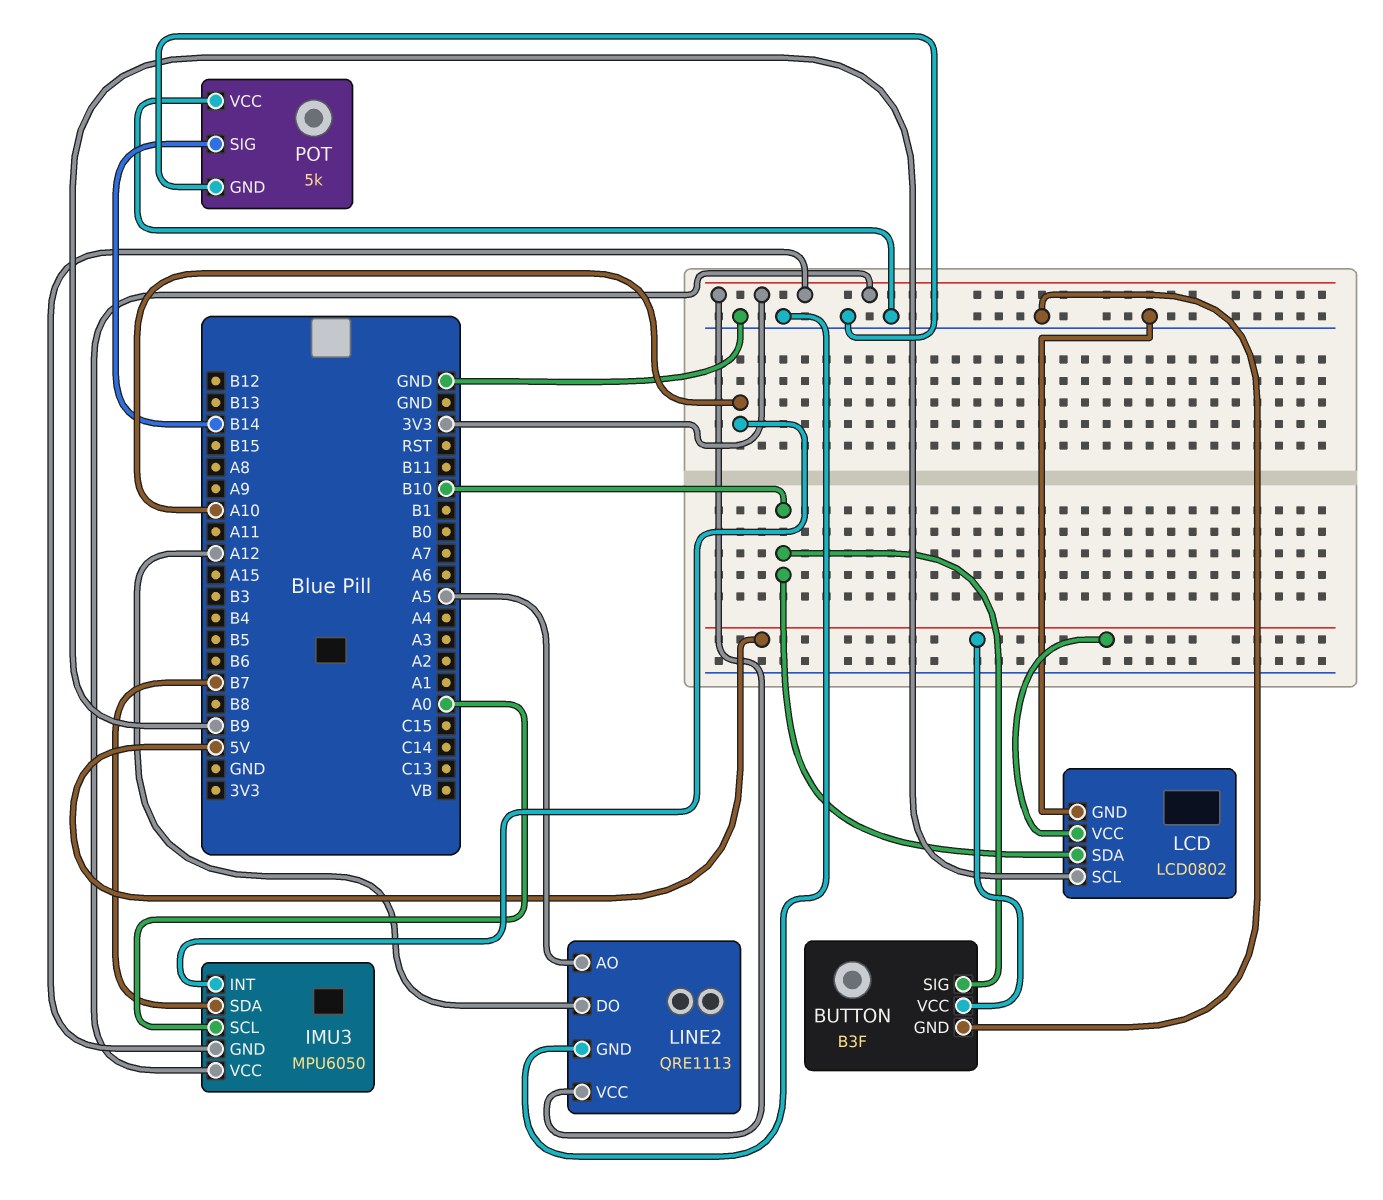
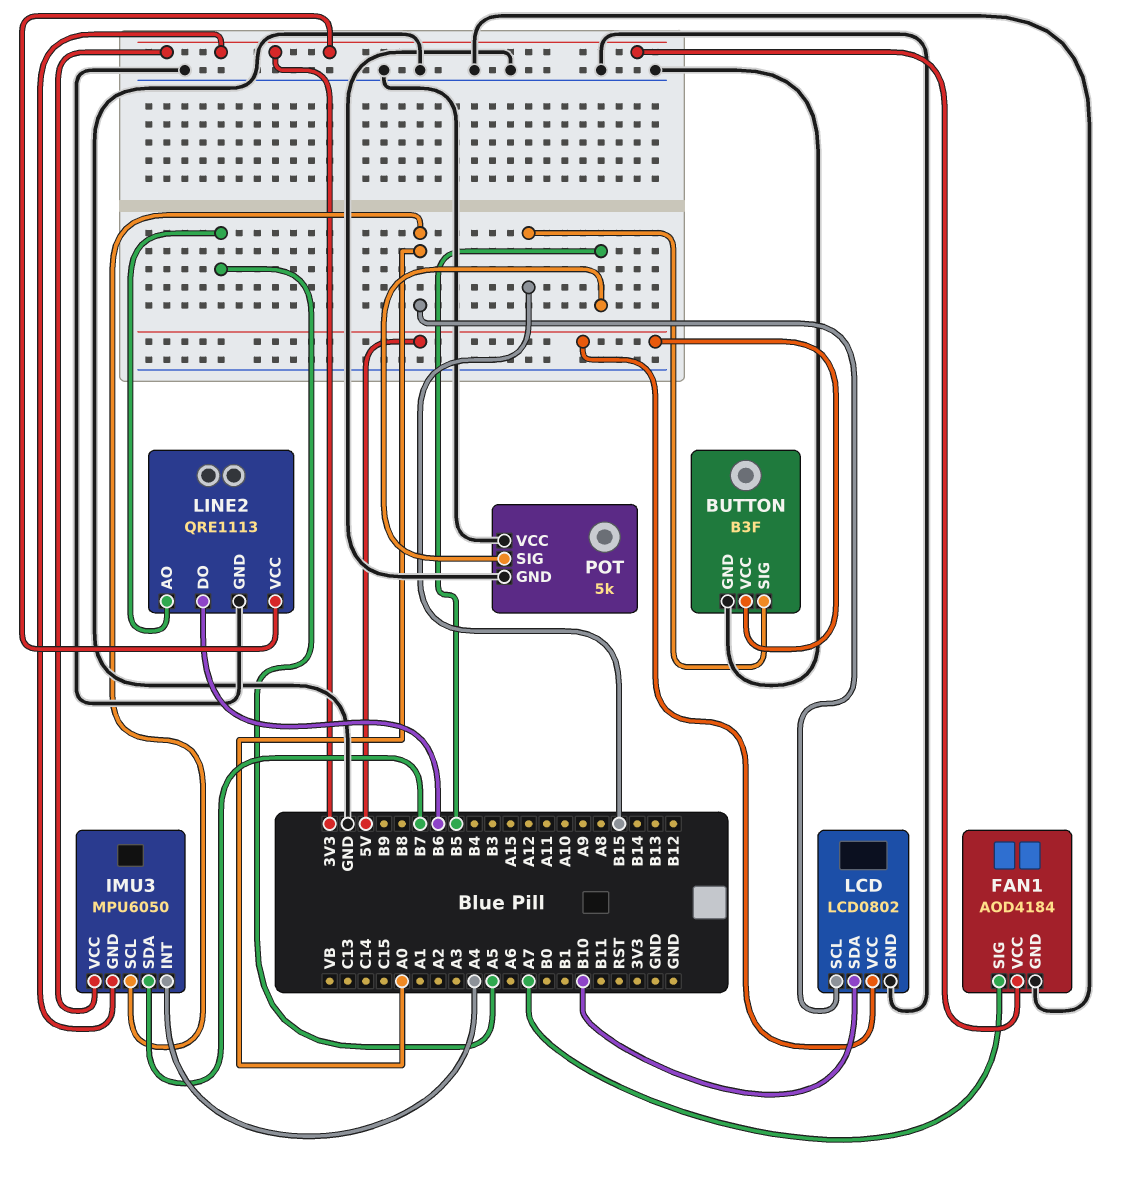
BUTTON pin SIG: B10 -> B15
FAN1: none -> AOD4184
FAN1 pin GND: none -> GND
FAN1 pin SIG: none -> A7
FAN1 pin VCC: none -> 3V3
IMU3 pin INT: A10 -> A4
LCD pin SCL: B9 -> A0
LINE2 pin DO: A12 -> B6
POT pin SIG: B14 -> B5

